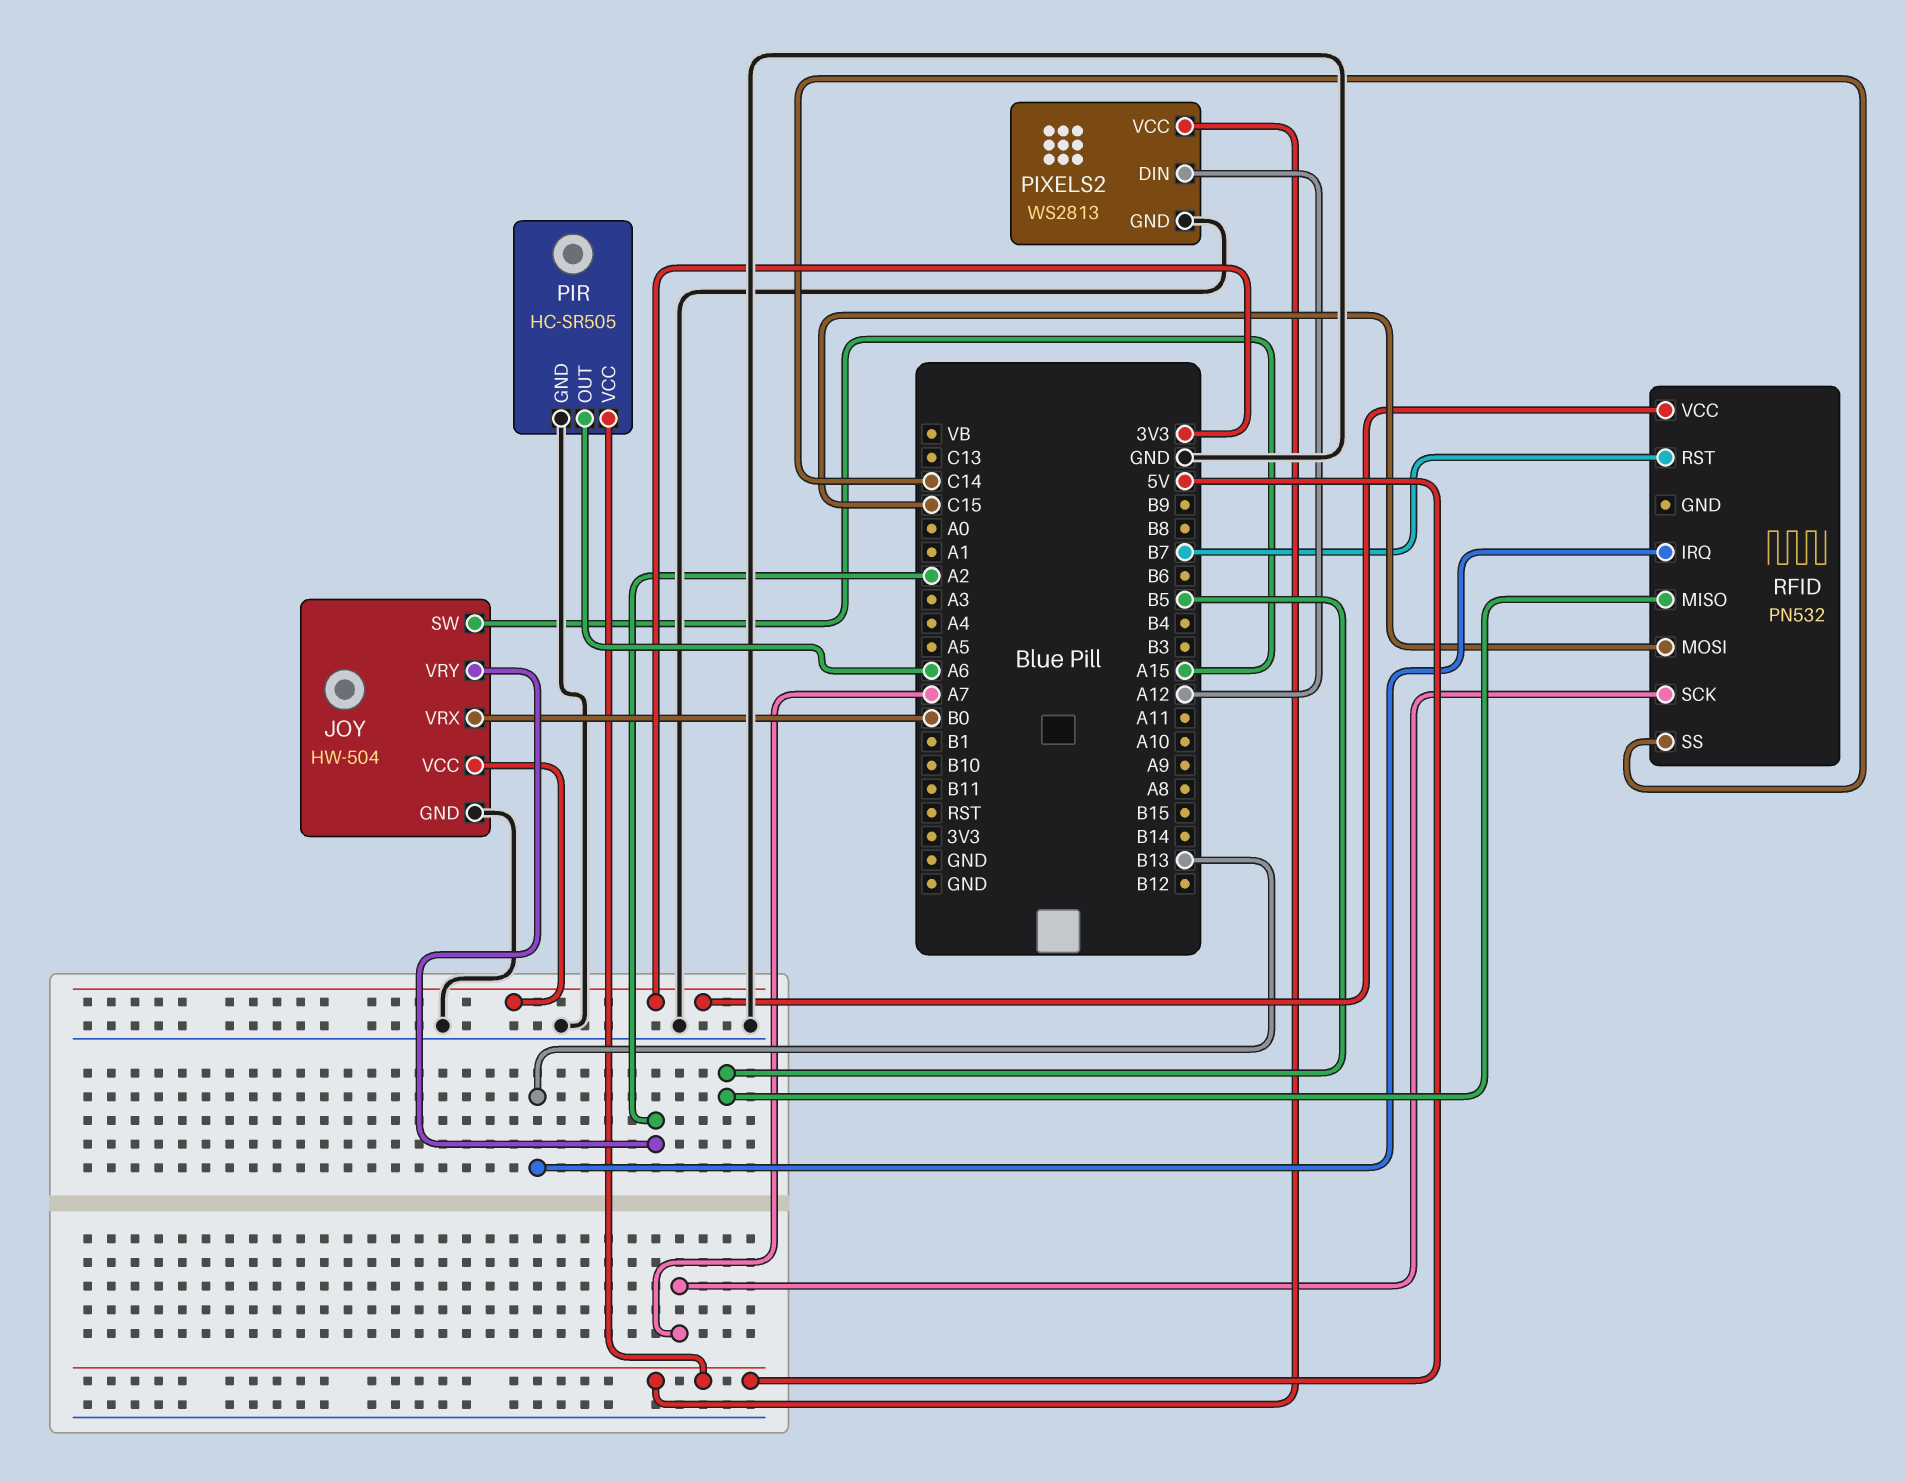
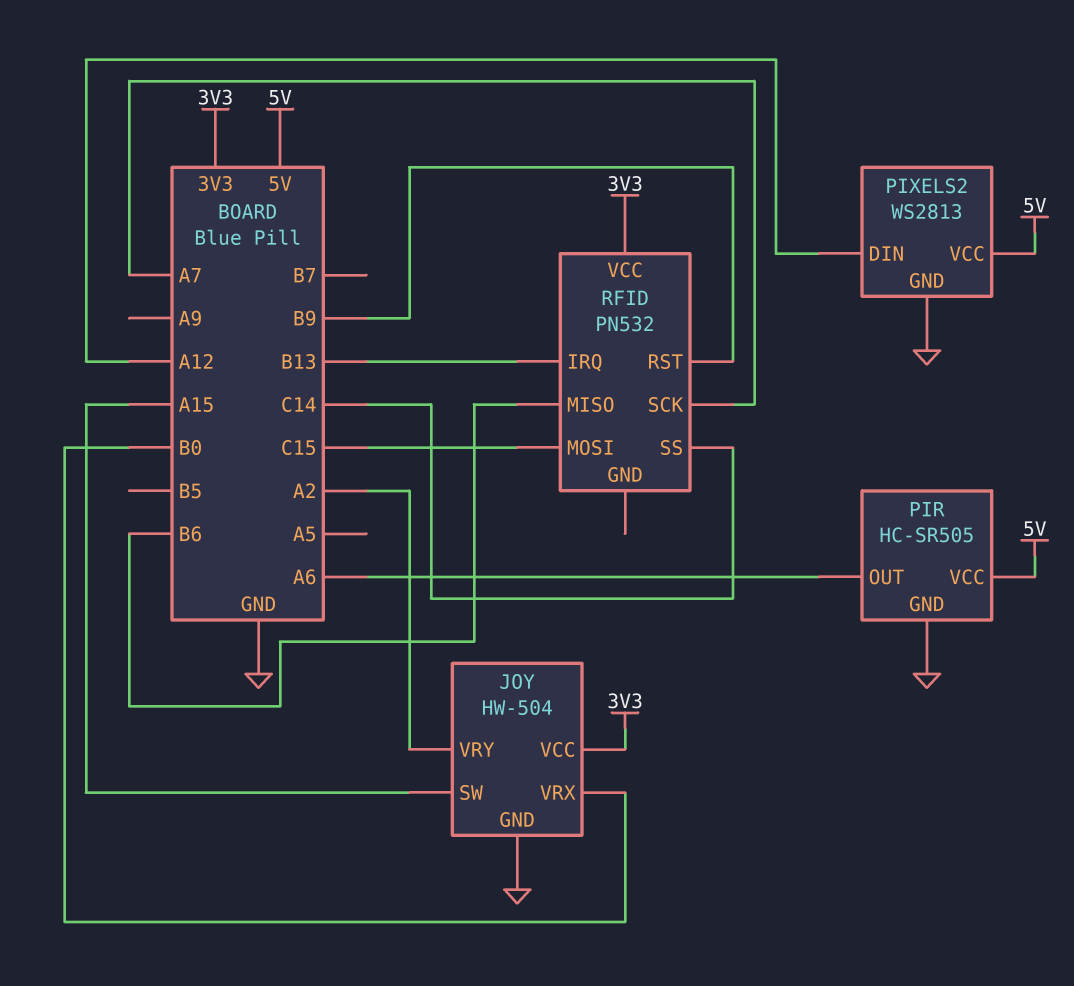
RFID pin MISO: B5 -> B6
RFID pin RST: B7 -> B9

